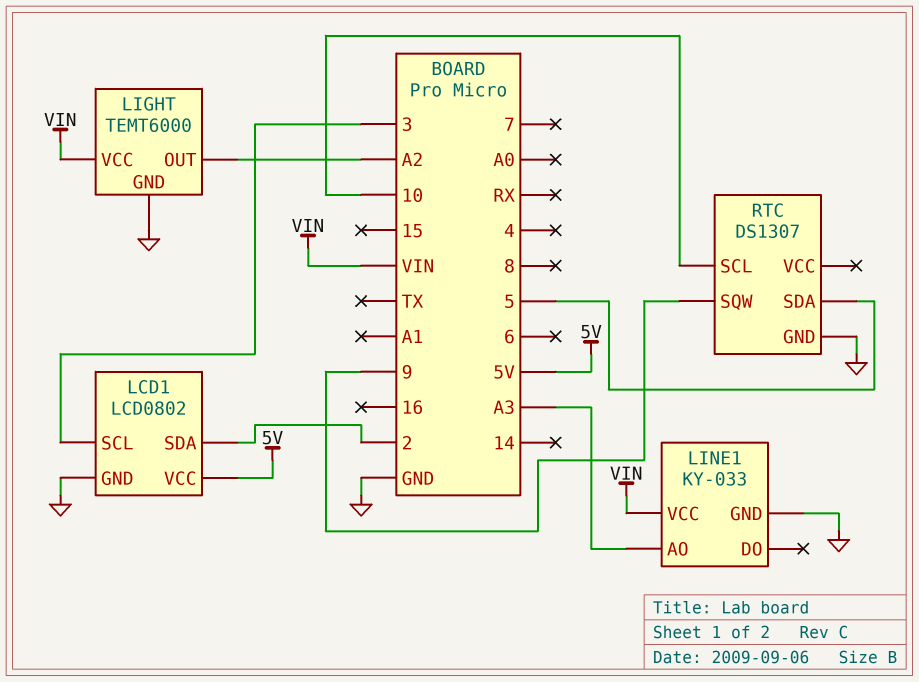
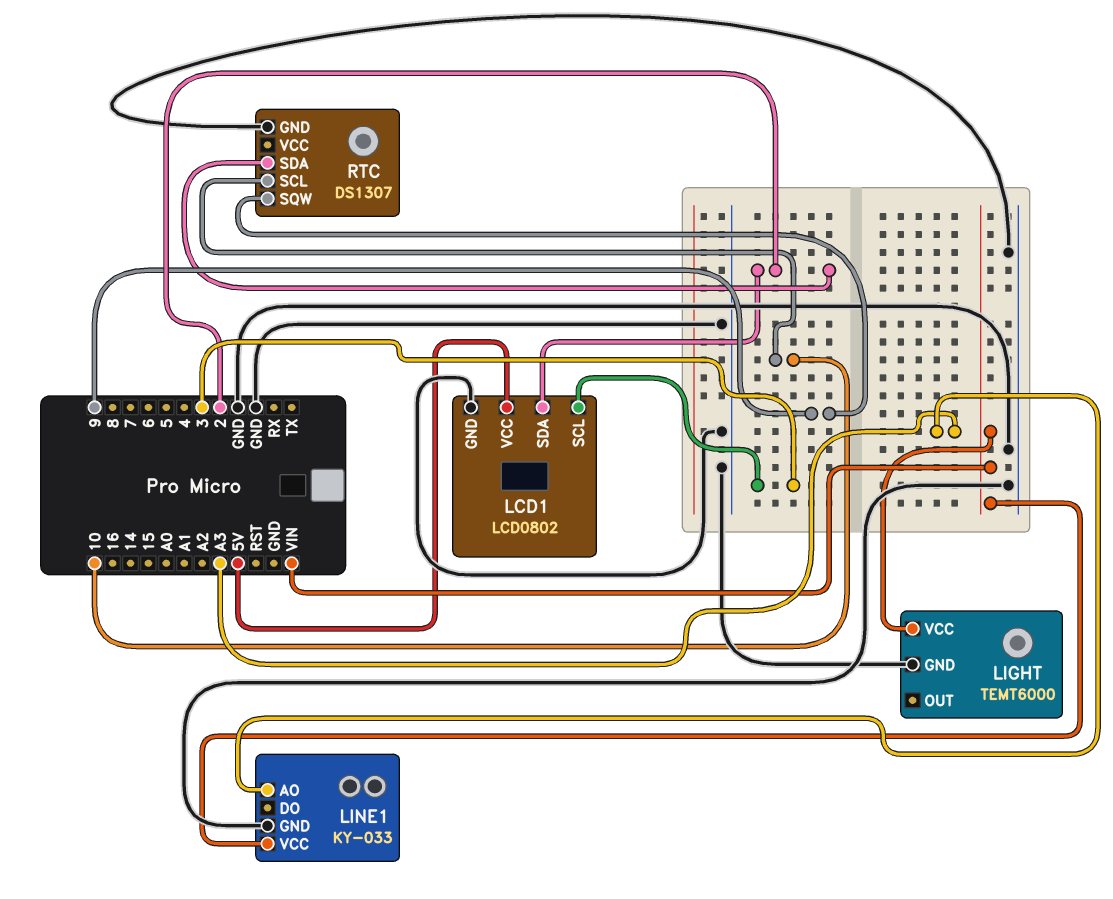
LIGHT pin OUT: A2 -> none
RTC pin SDA: 5 -> 2

